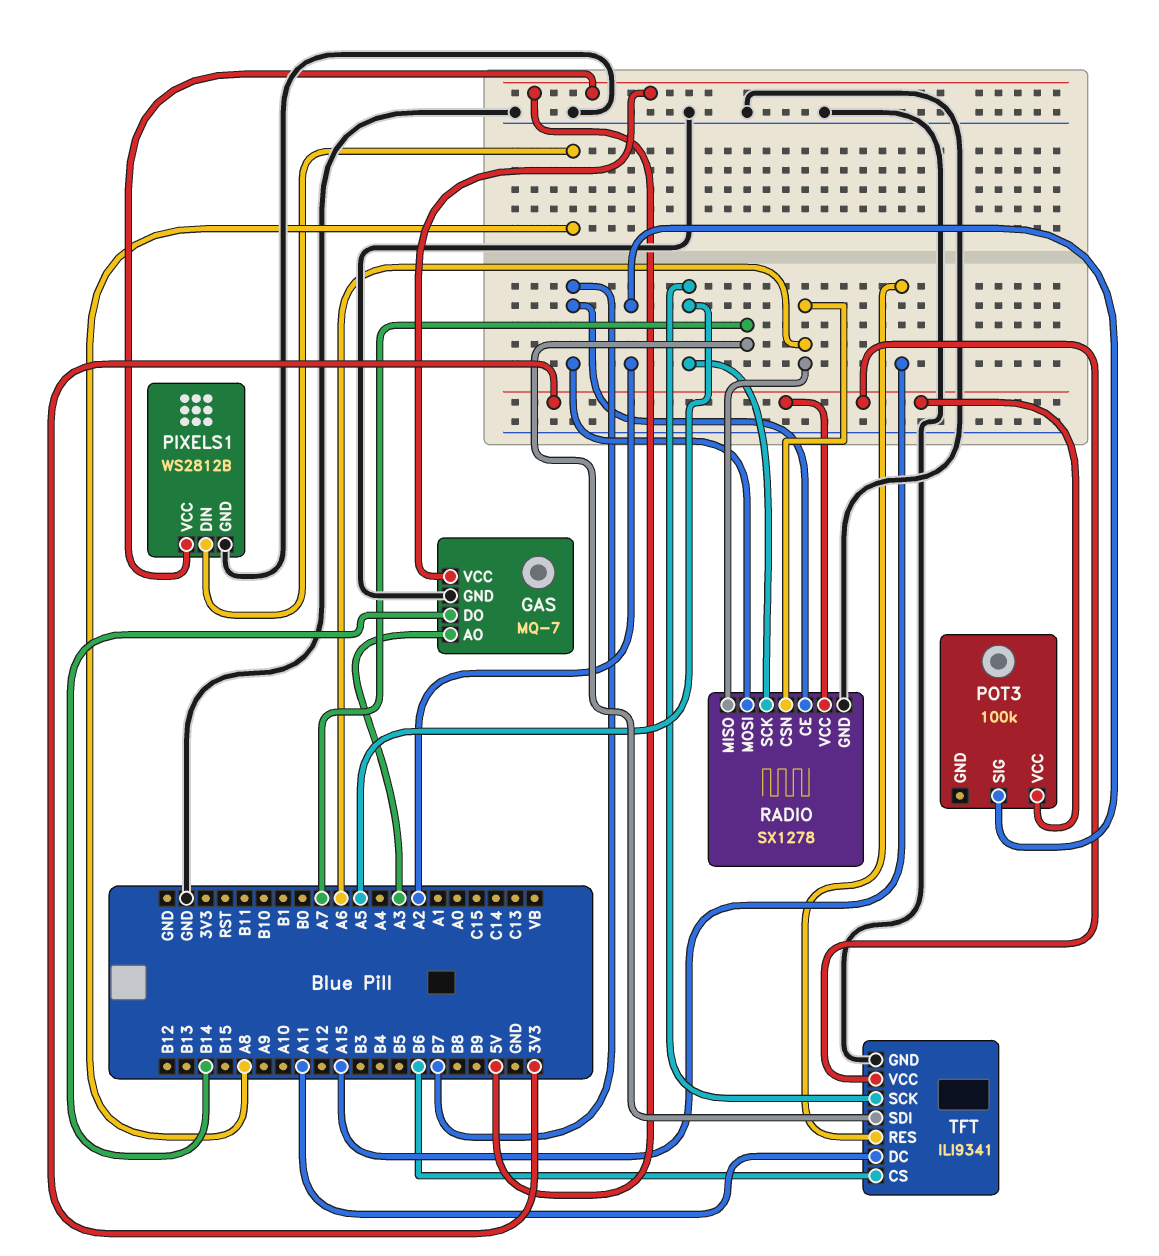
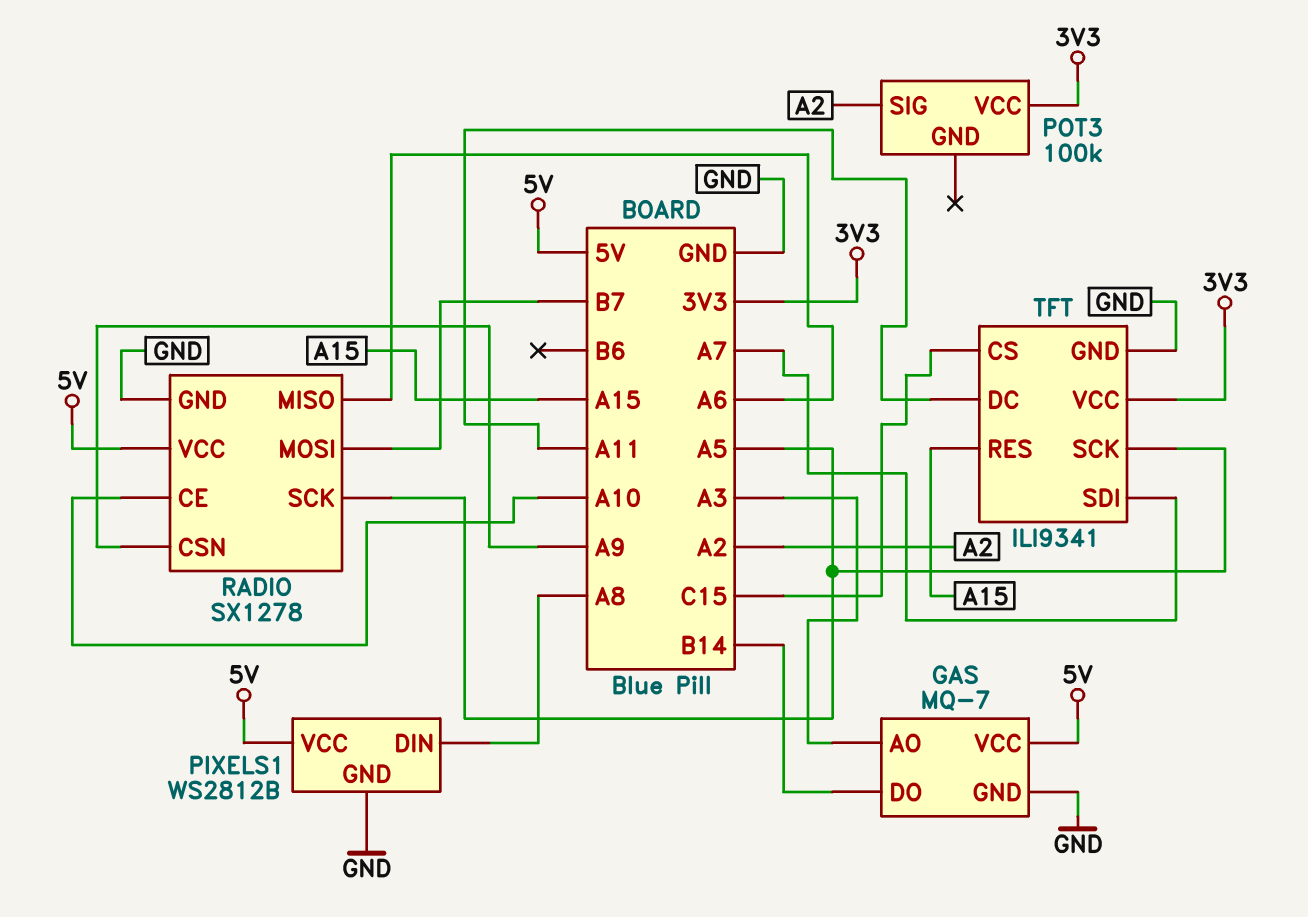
RADIO pin CE: B7 -> A10
RADIO pin CSN: A6 -> A9
RADIO pin VCC: 3V3 -> 5V
TFT pin CS: B6 -> C15

